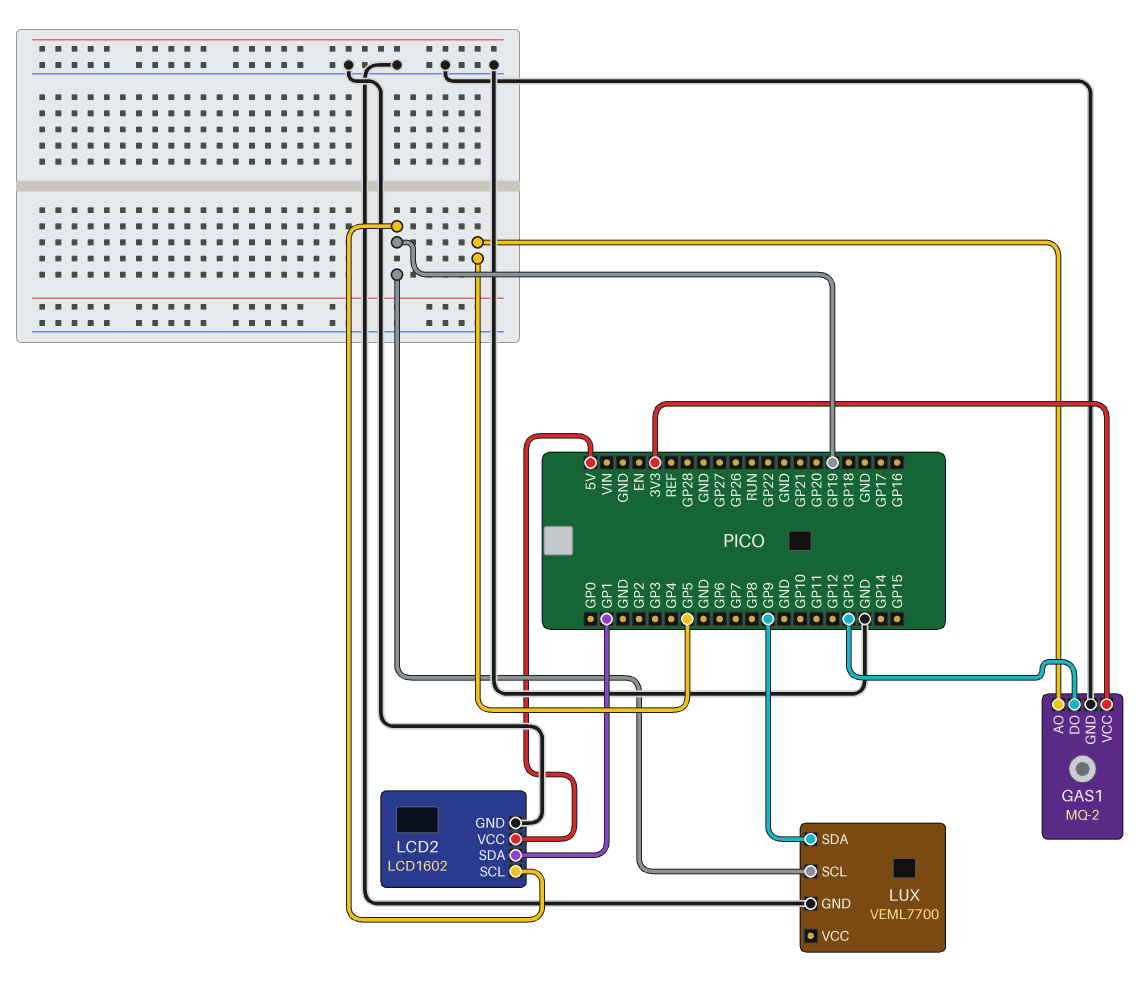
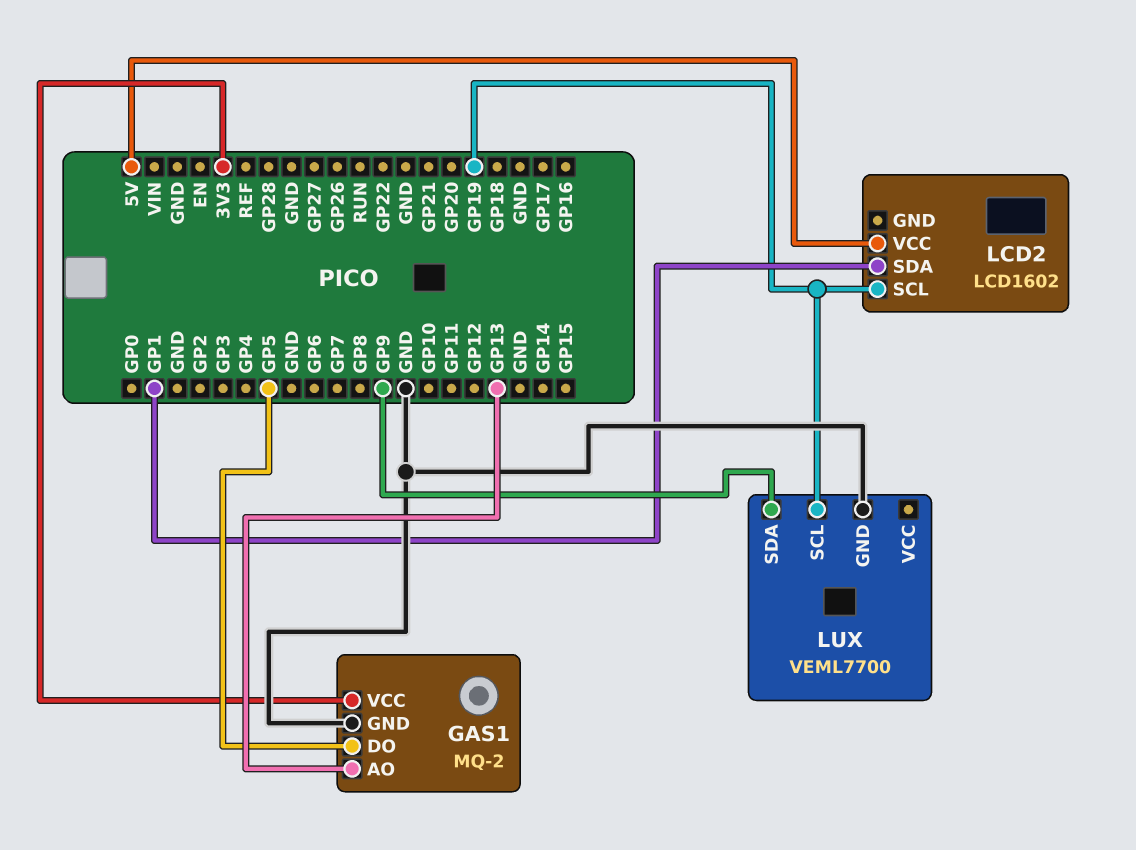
GAS1 pin AO: GP5 -> GP13
GAS1 pin DO: GP13 -> GP5
LCD2 pin GND: GND -> none

